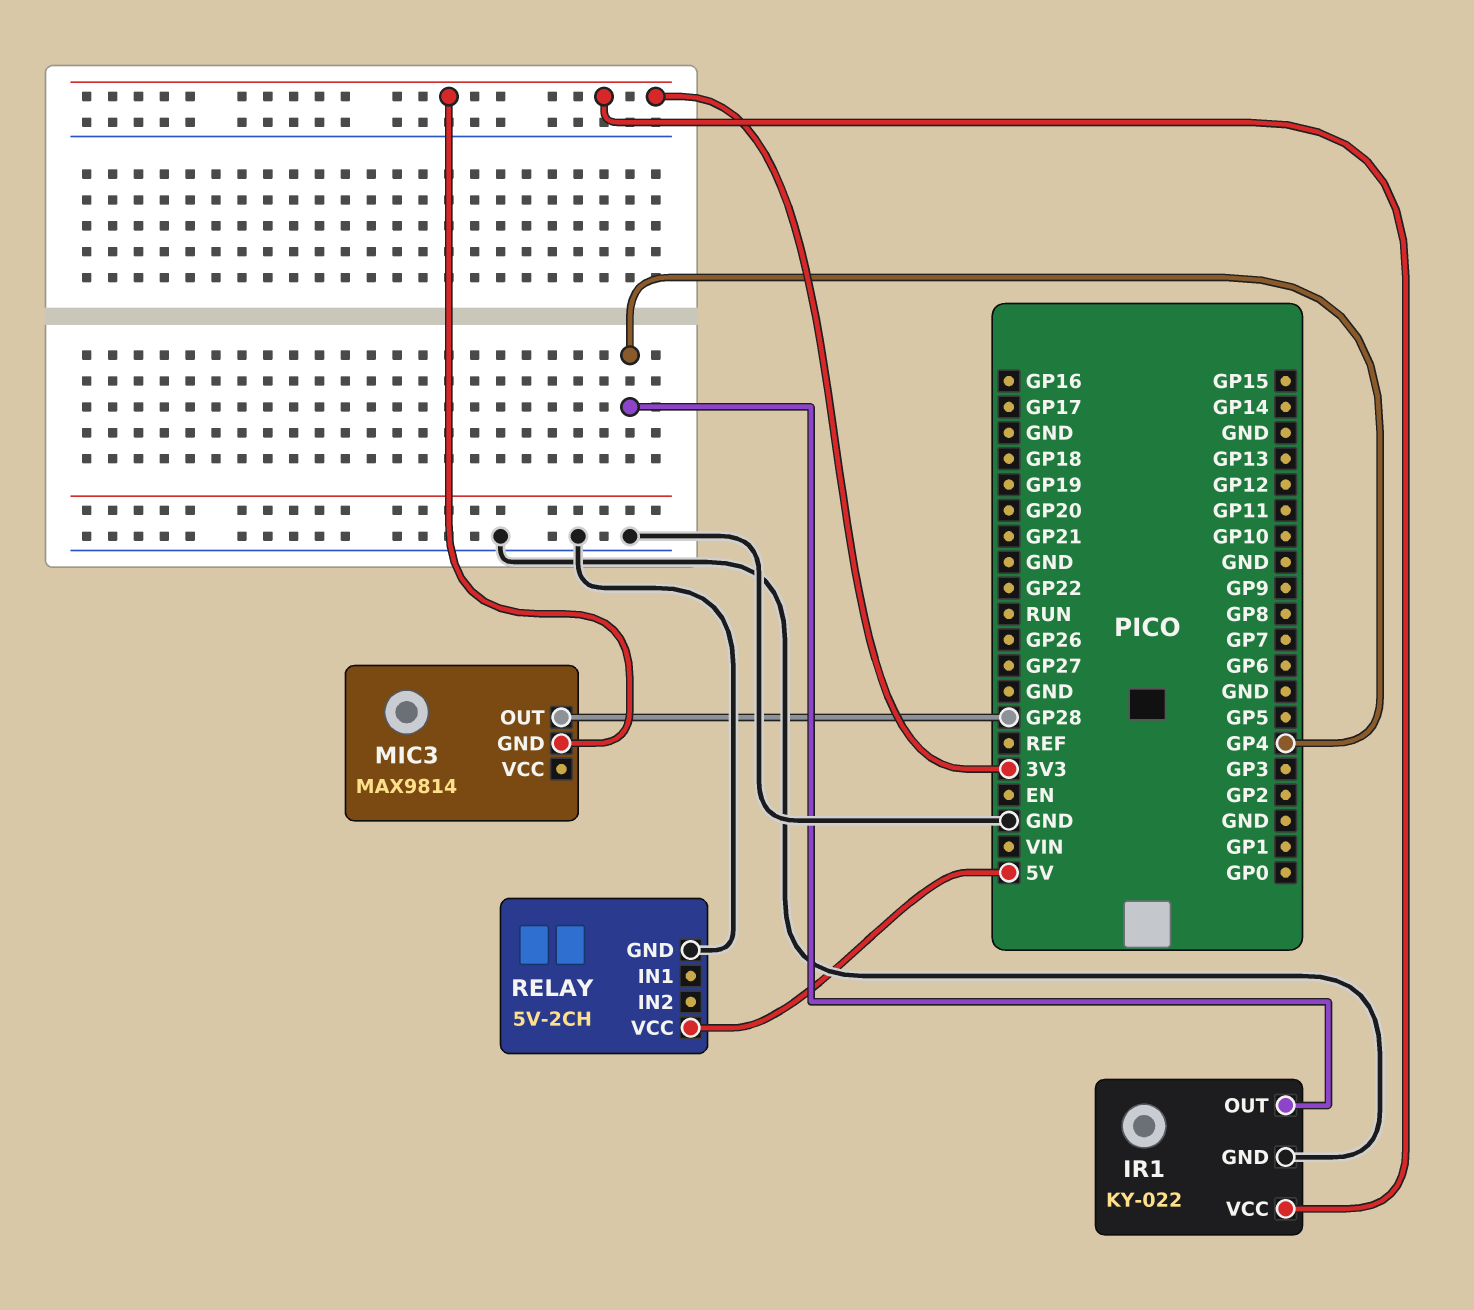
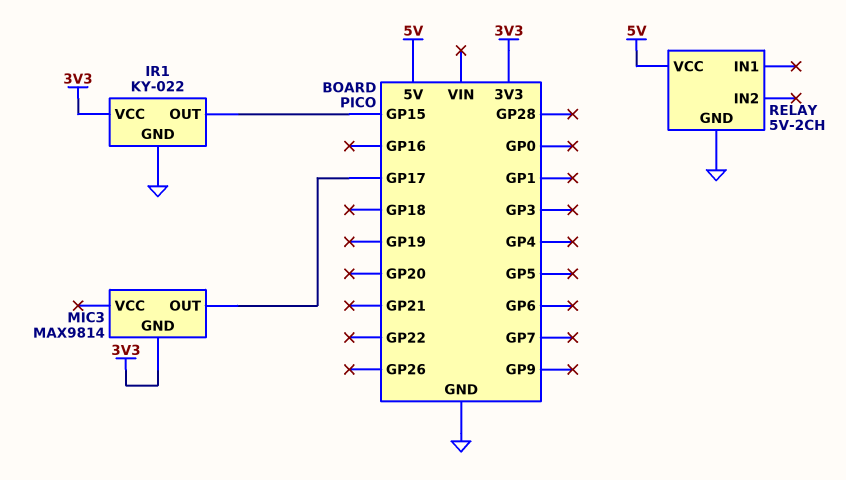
IR1 pin OUT: GP4 -> GP15
MIC3 pin OUT: GP28 -> GP17

